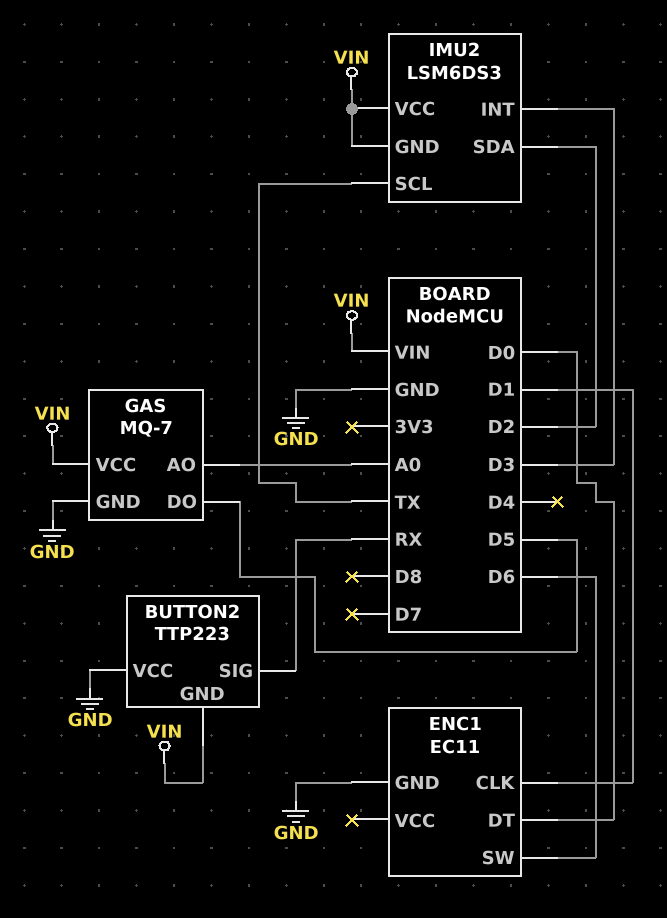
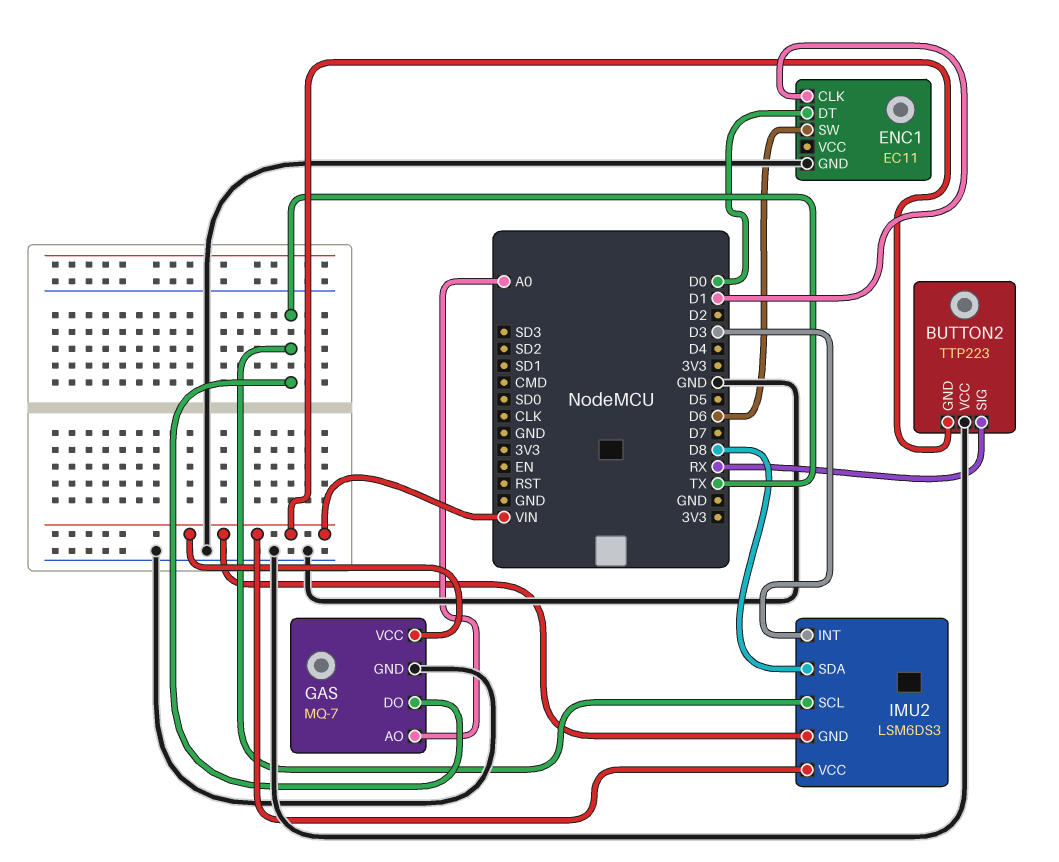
GAS pin DO: D5 -> TX
IMU2 pin SDA: D2 -> D8

